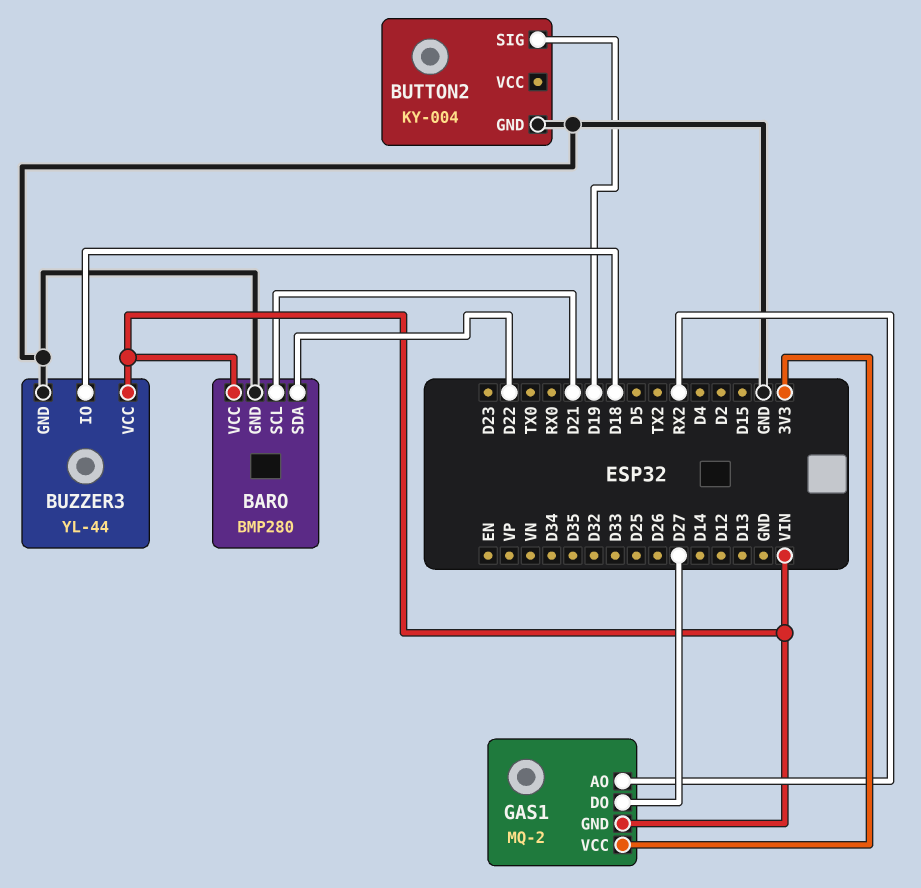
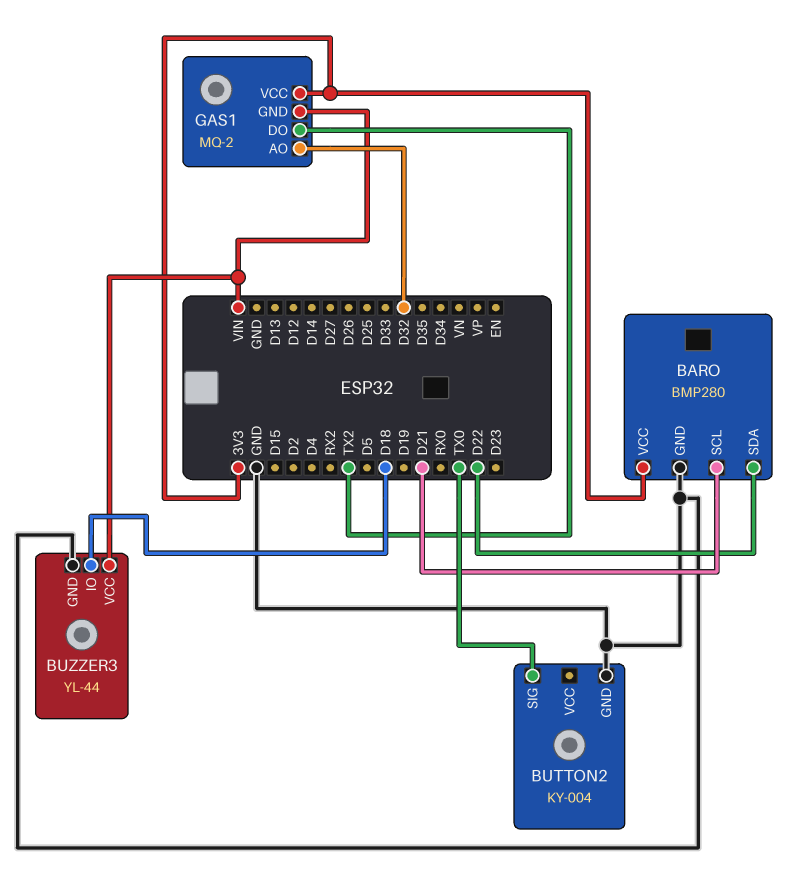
BARO pin VCC: VIN -> 3V3
BUTTON2 pin SIG: D19 -> TX0
GAS1 pin AO: RX2 -> D32
GAS1 pin DO: D27 -> TX2

